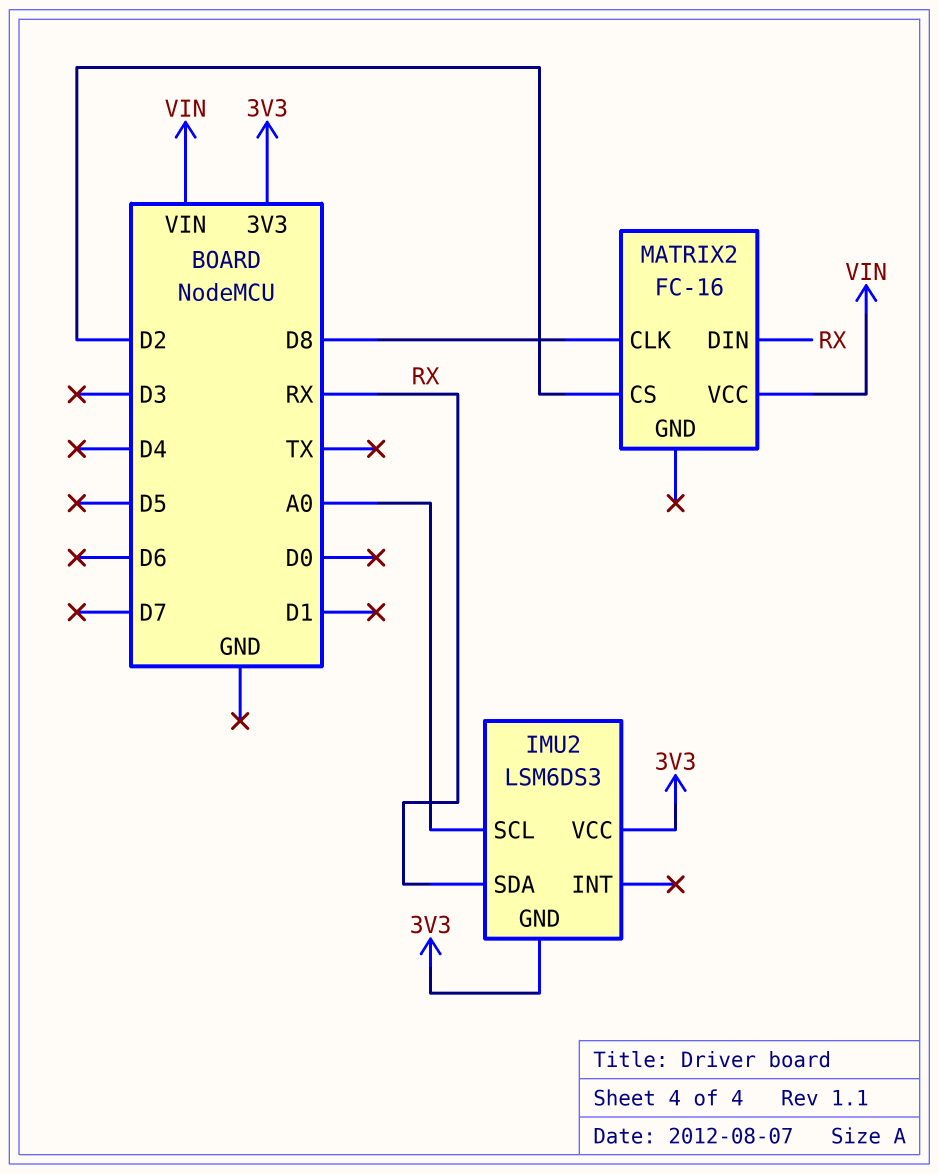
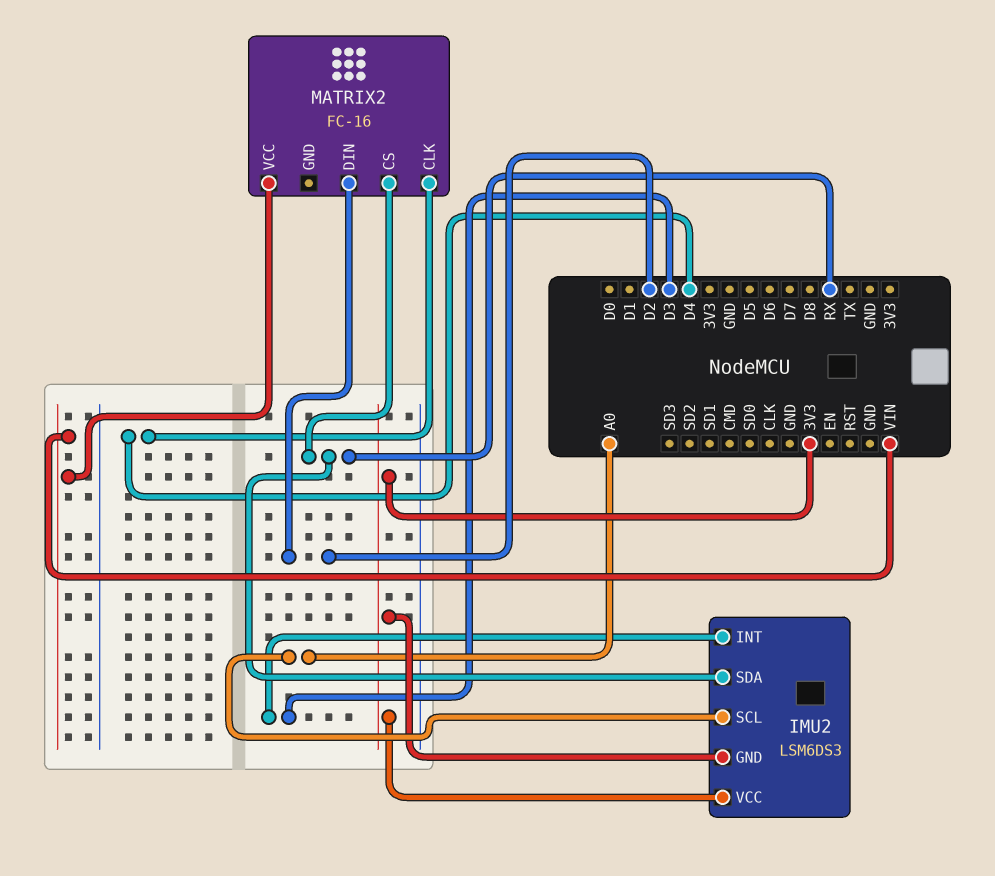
IMU2 pin INT: none -> D3
MATRIX2 pin CLK: D8 -> D4
MATRIX2 pin CS: D2 -> RX
MATRIX2 pin DIN: RX -> D2

